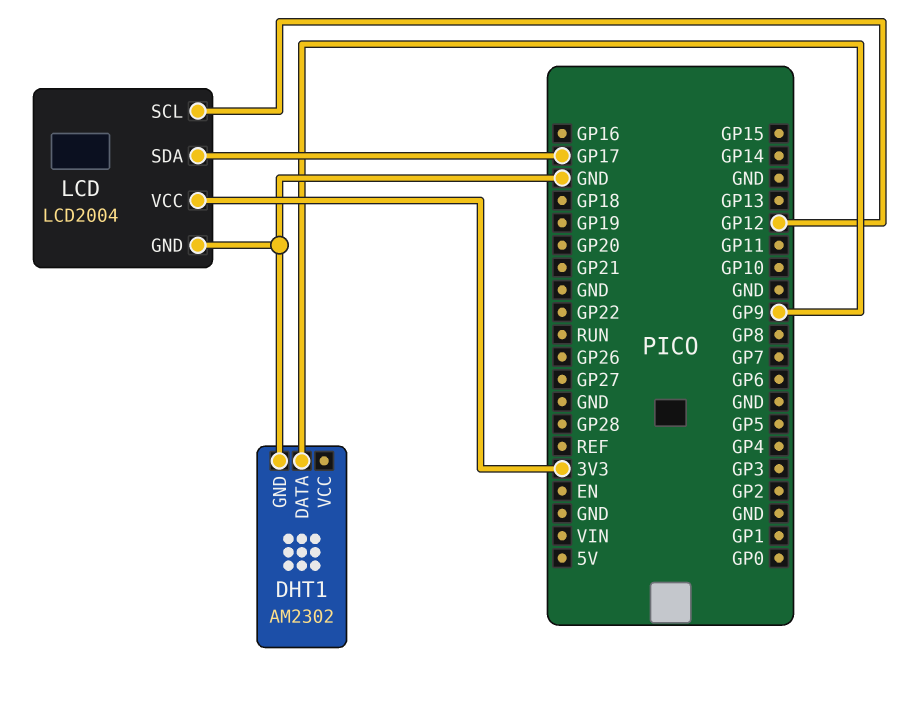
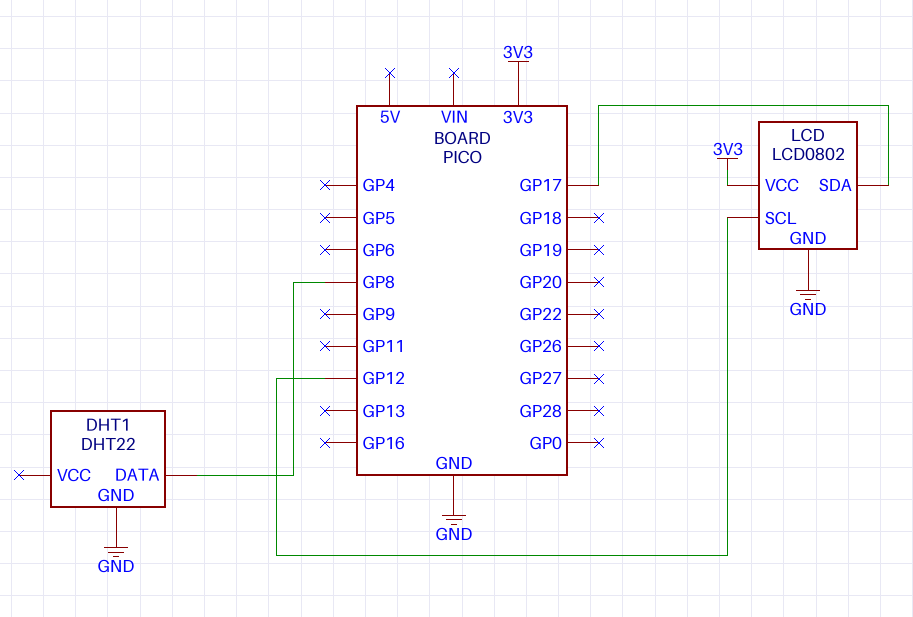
DHT1: AM2302 -> DHT22
DHT1 pin DATA: GP9 -> GP8
LCD: LCD2004 -> LCD0802

